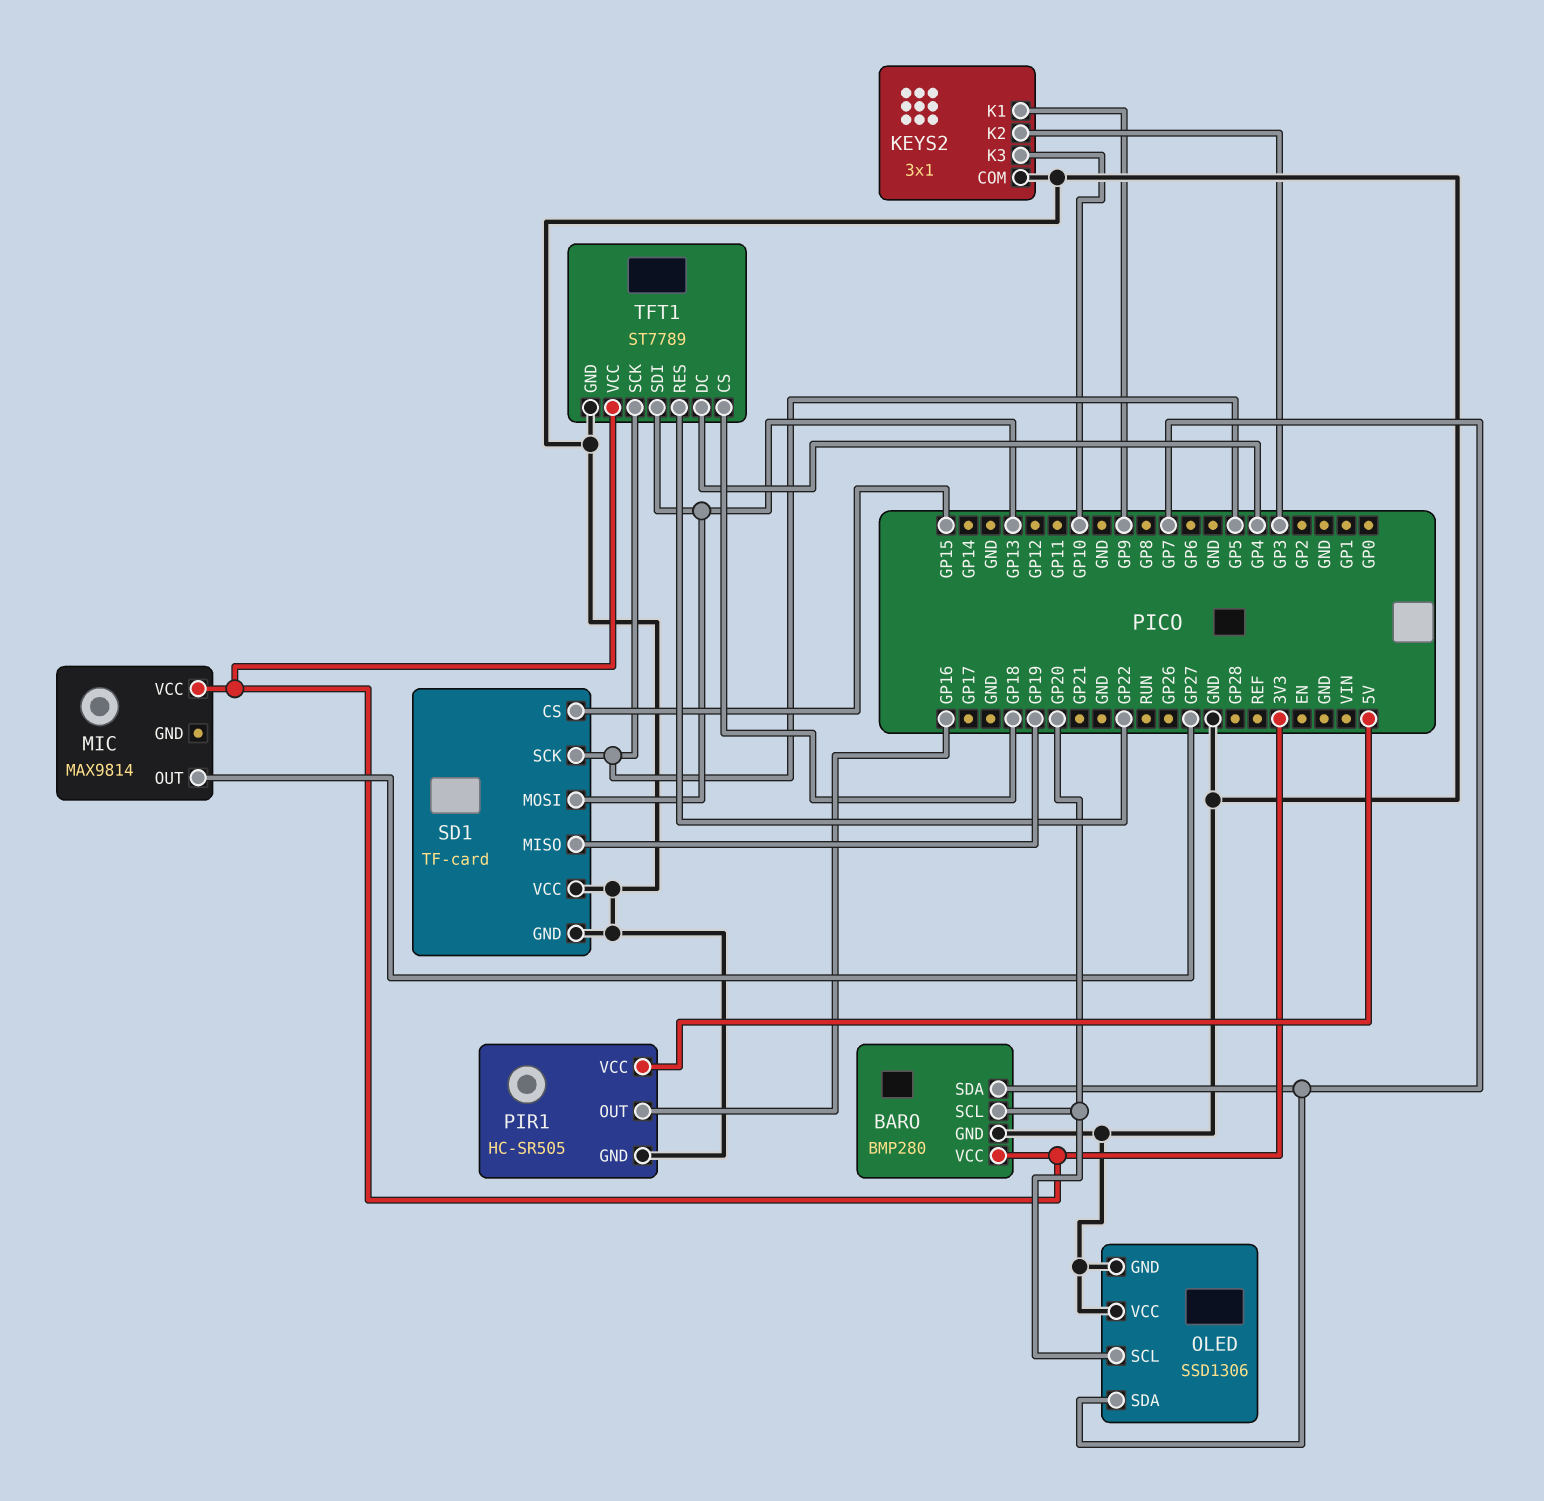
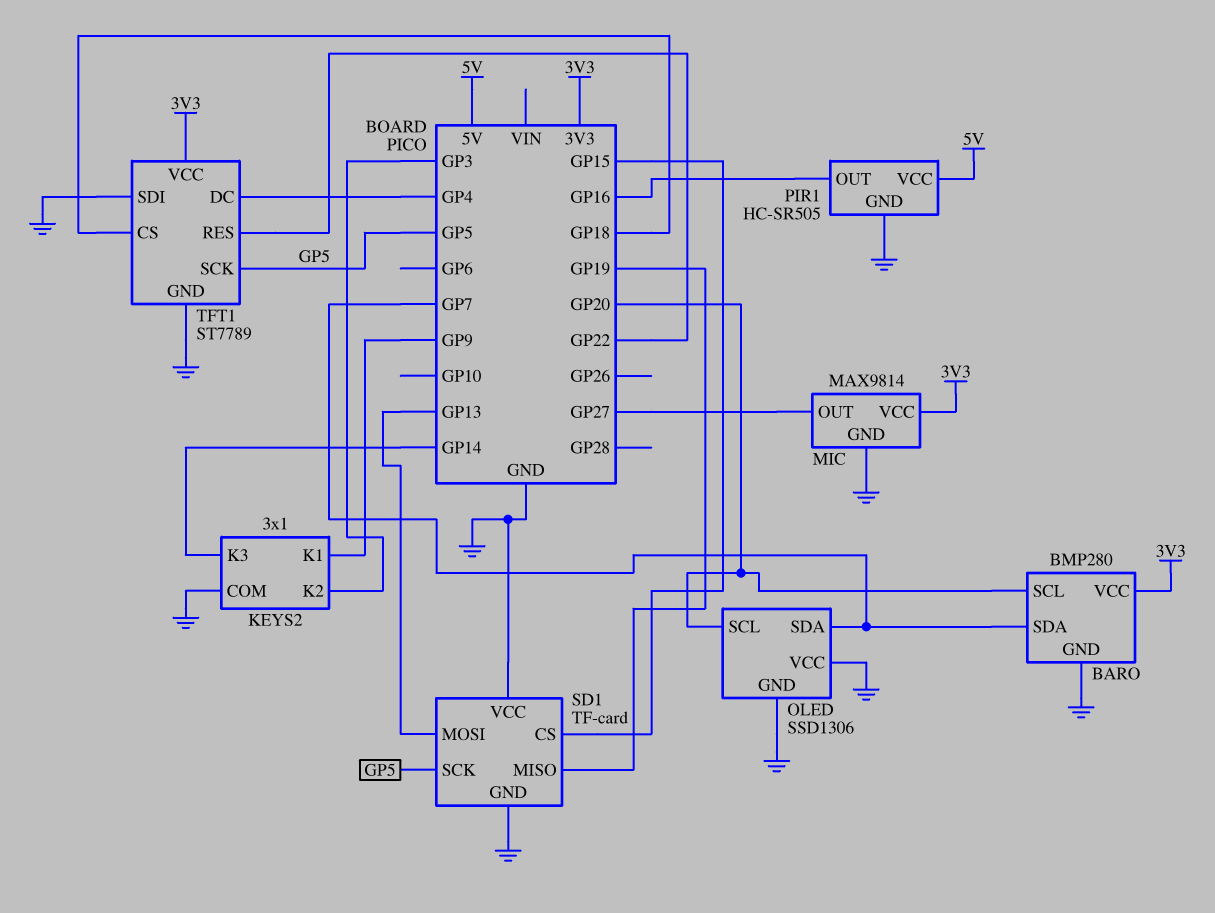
KEYS2 pin K3: GP10 -> GP14
MIC pin GND: none -> GND
TFT1 pin SDI: GP13 -> GND

